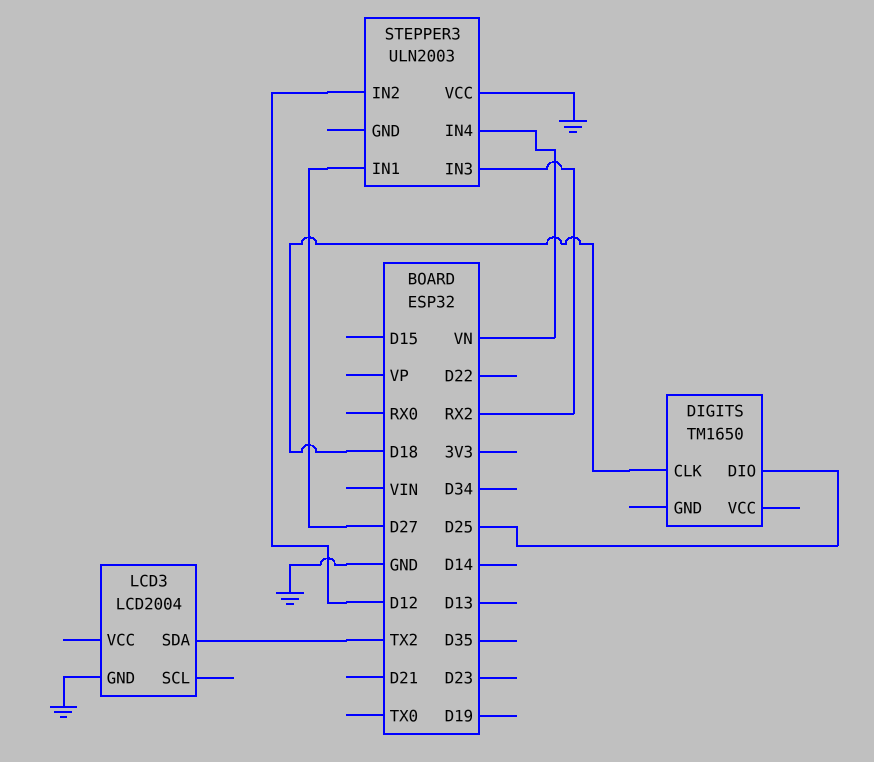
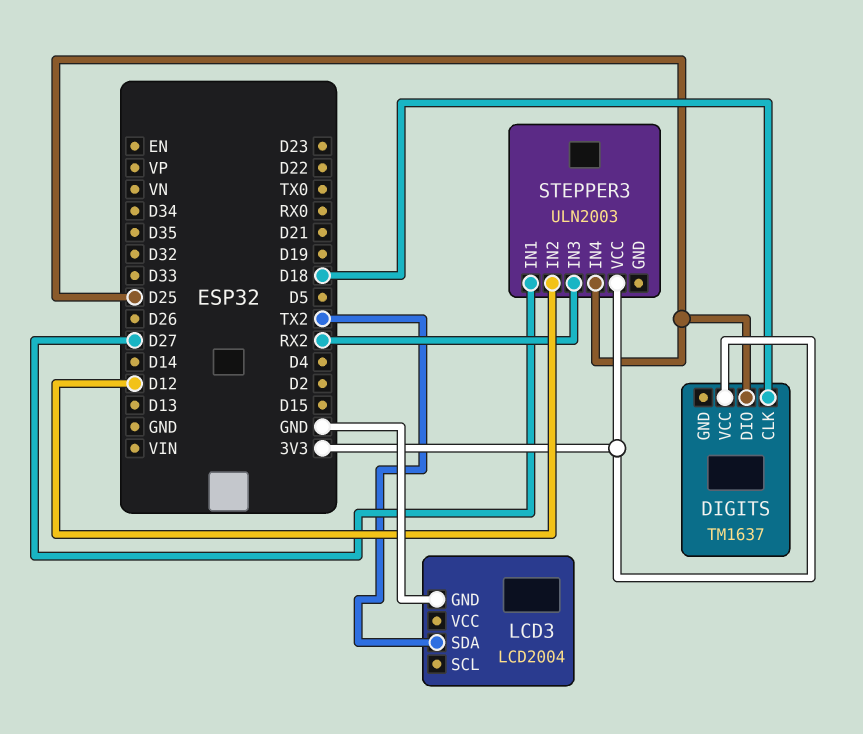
DIGITS: TM1650 -> TM1637
DIGITS pin VCC: none -> 3V3
STEPPER3 pin IN4: VN -> D25
STEPPER3 pin VCC: GND -> 3V3

